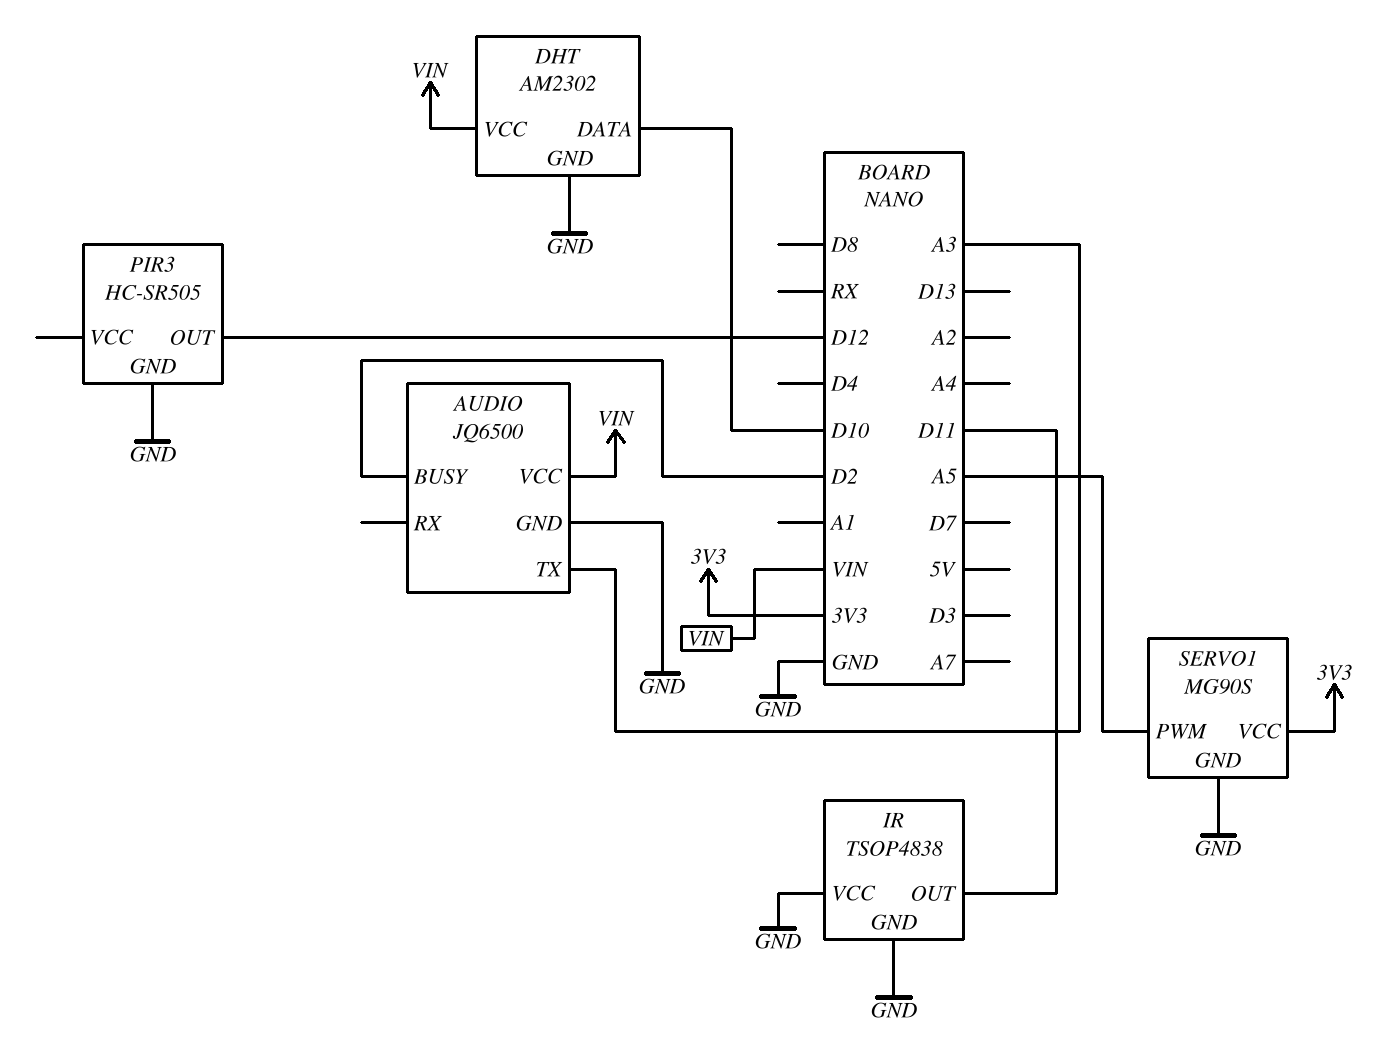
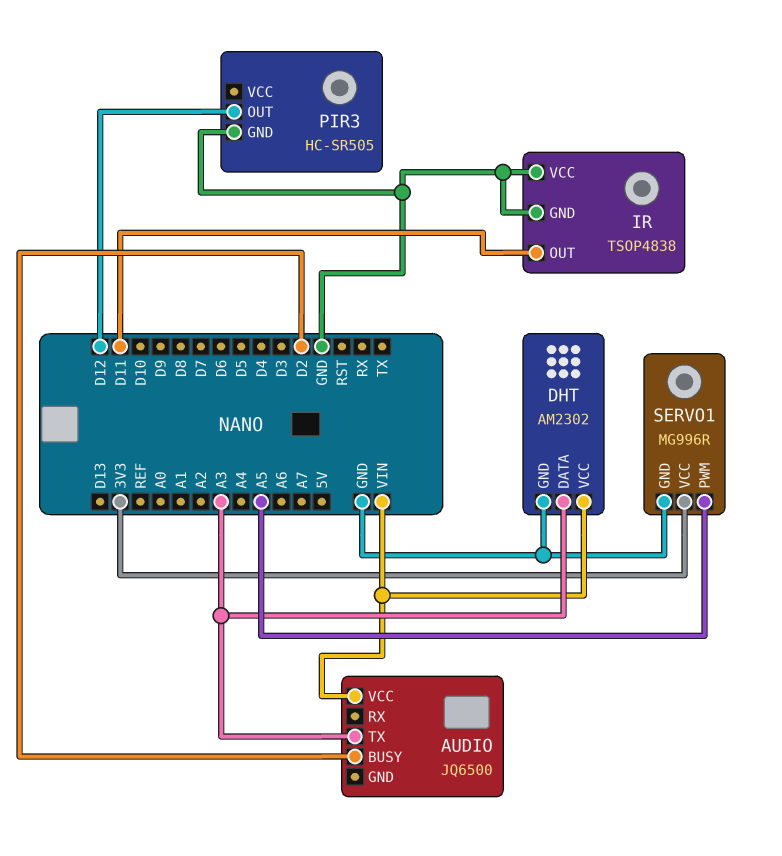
AUDIO pin GND: GND -> none
DHT pin DATA: D10 -> A3
SERVO1: MG90S -> MG996R

